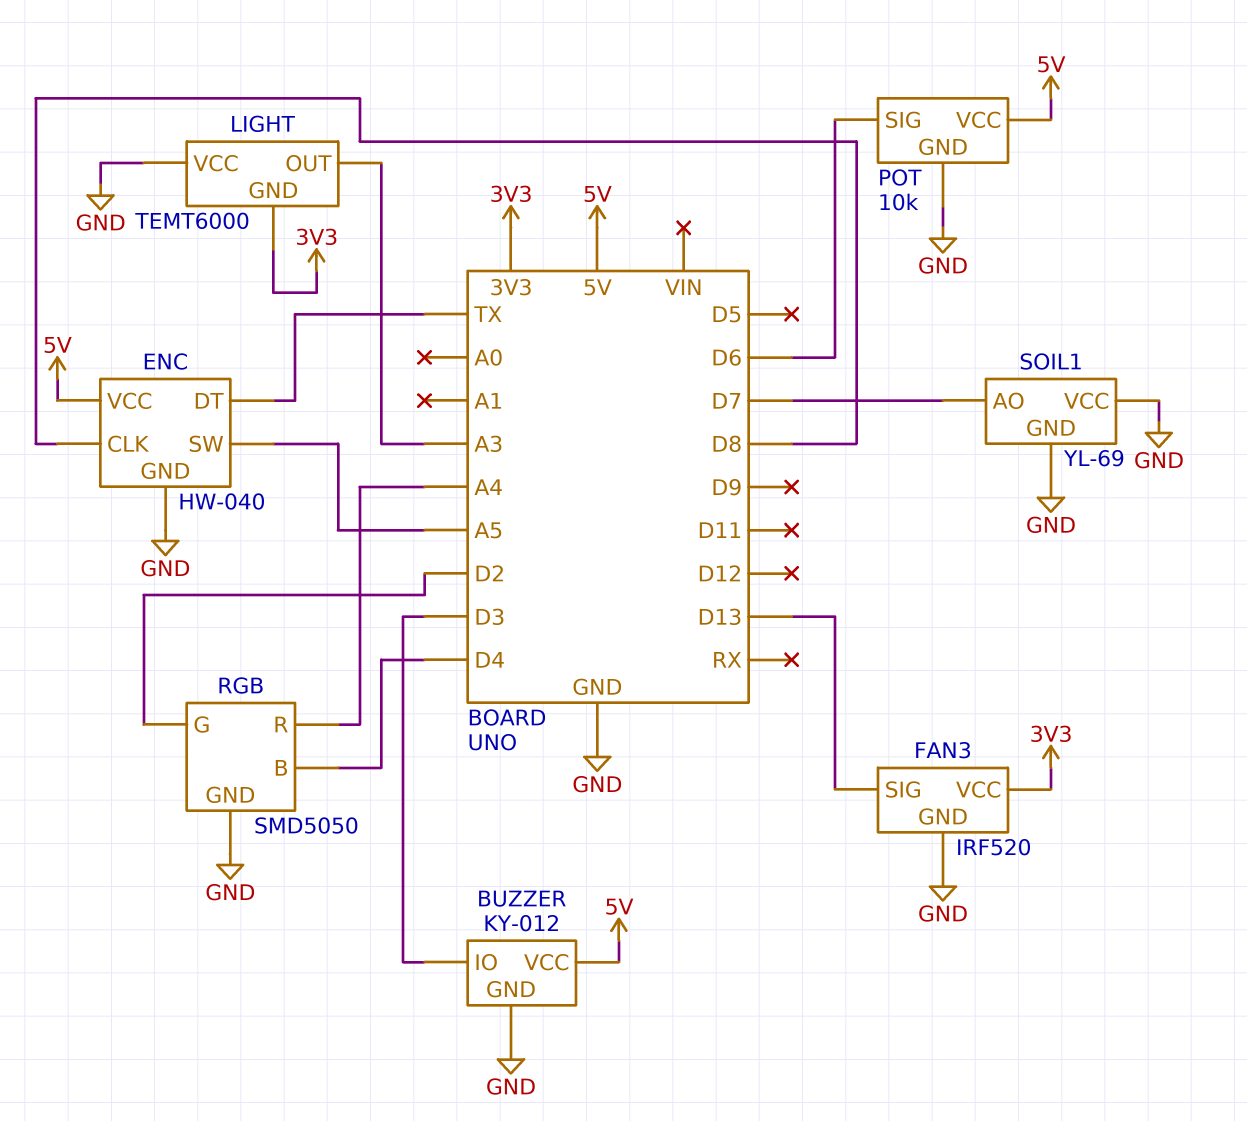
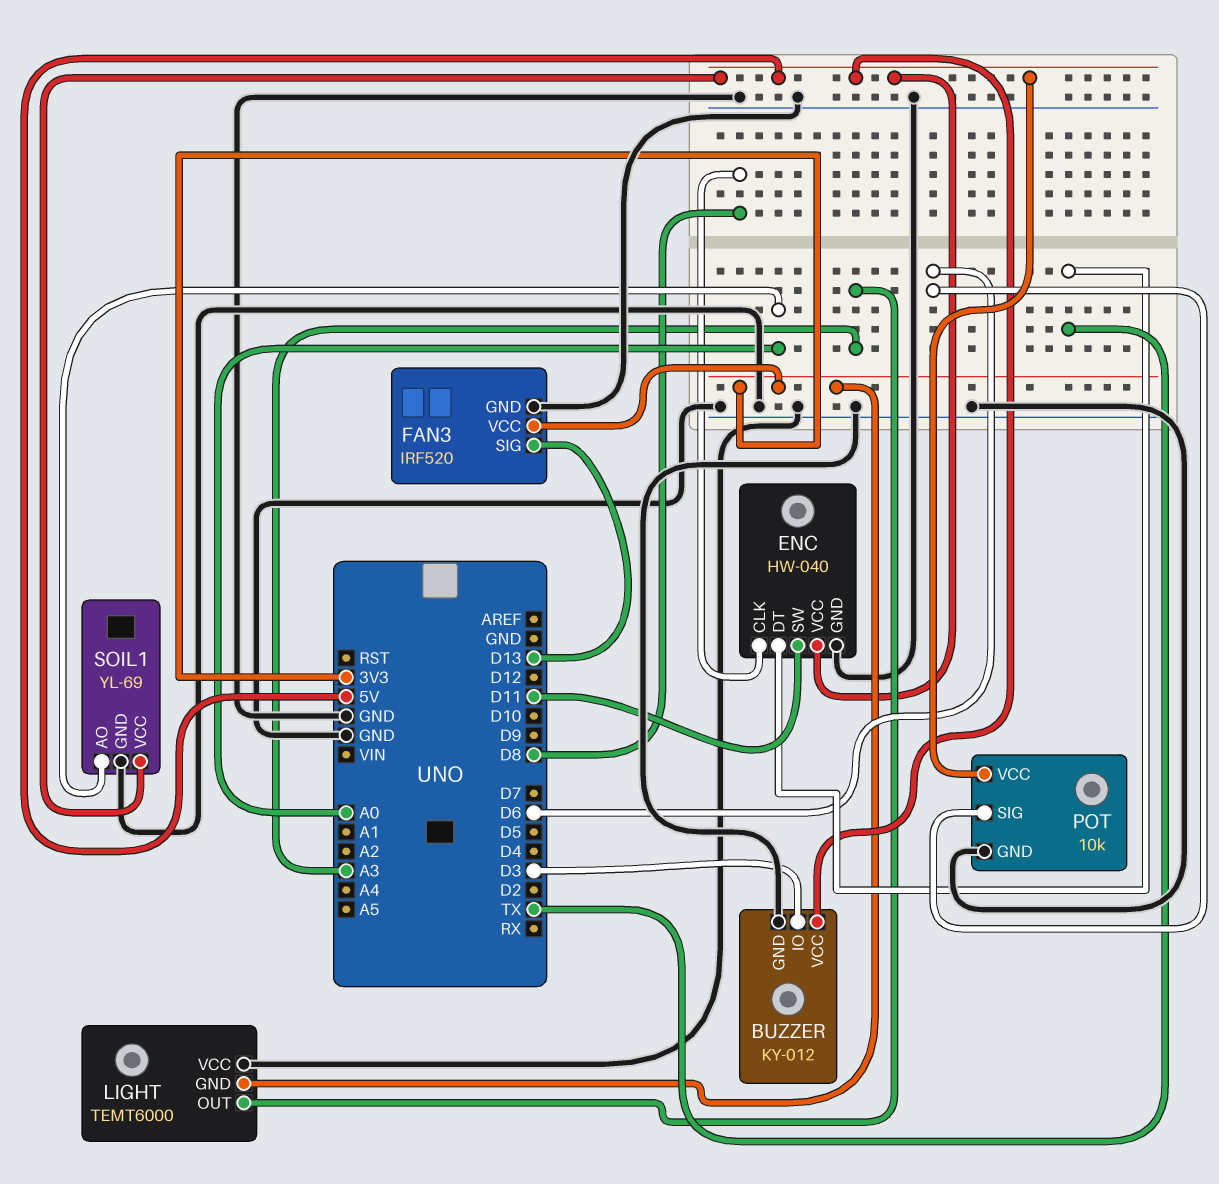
ENC pin SW: A5 -> D11
RGB: SMD5050 -> none
RGB pin B: D4 -> none
RGB pin G: D2 -> none
RGB pin GND: GND -> none
RGB pin R: A4 -> none
SOIL1 pin AO: D7 -> A0
SOIL1 pin VCC: GND -> 5V

